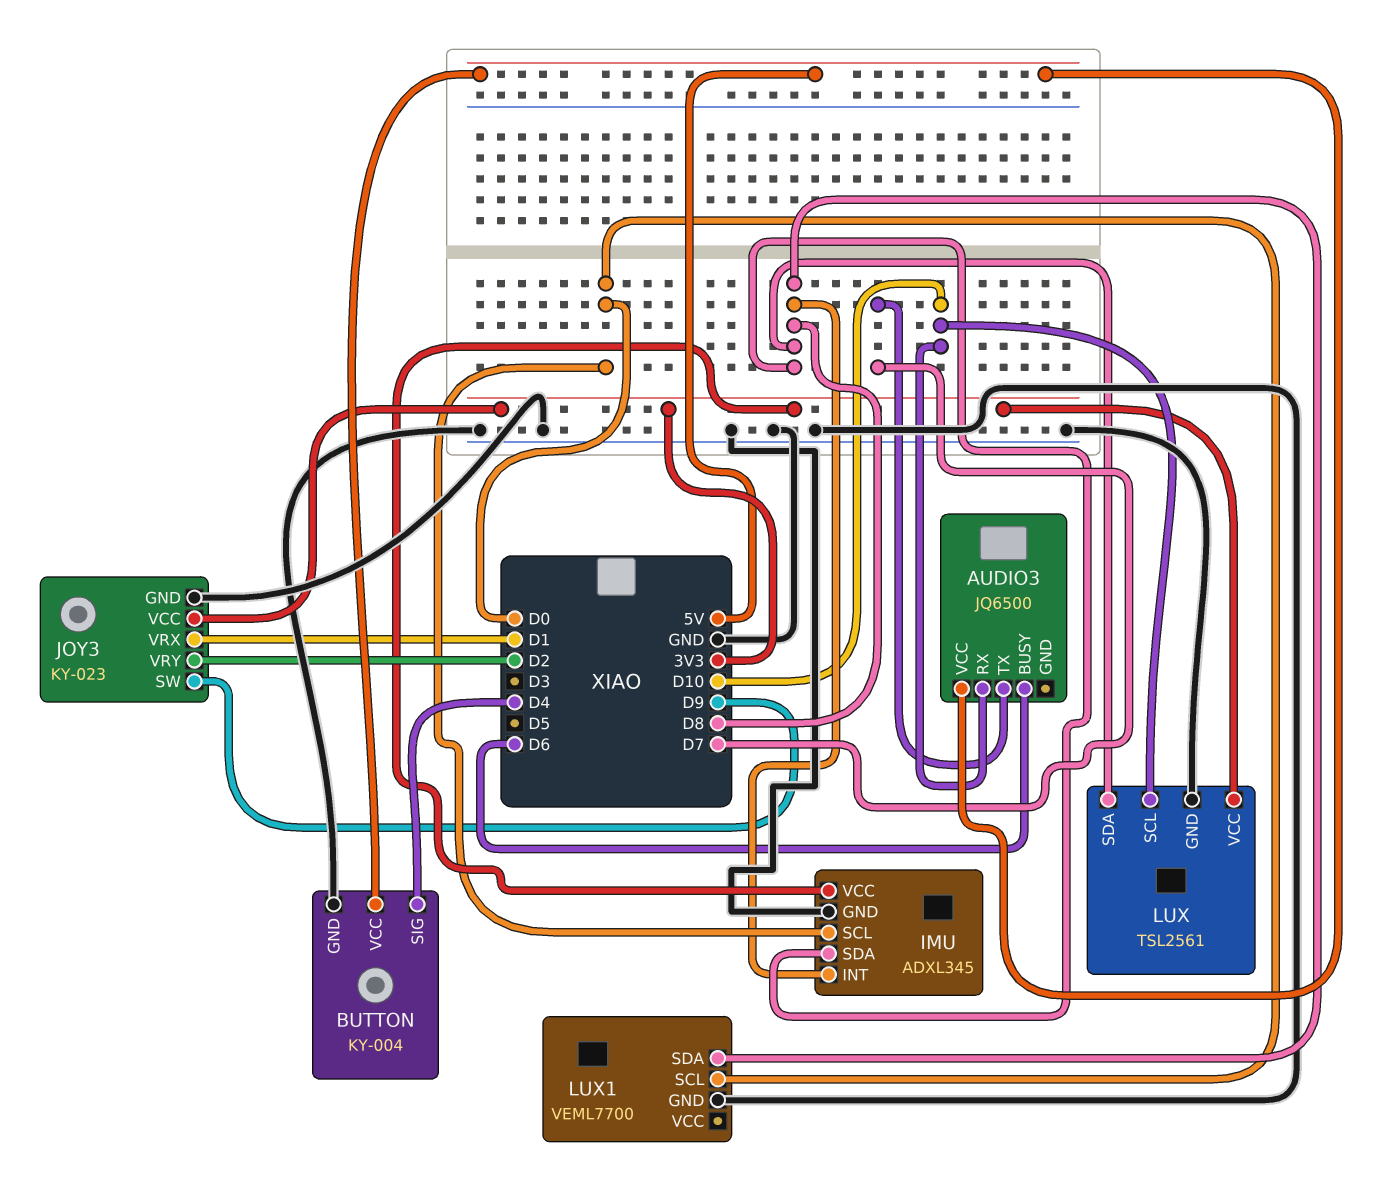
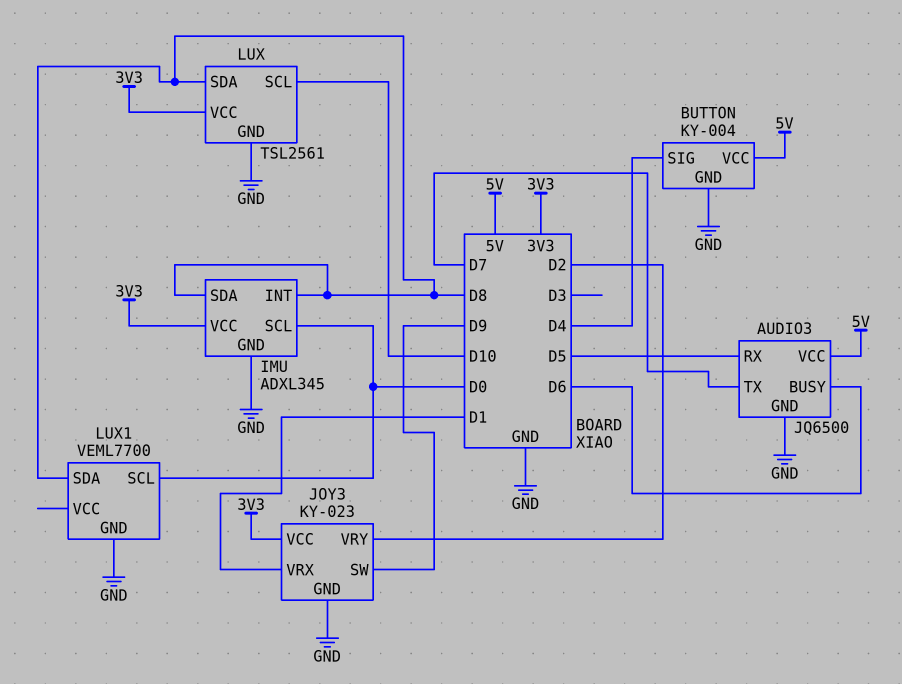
AUDIO3 pin GND: none -> GND
AUDIO3 pin RX: D10 -> D5

